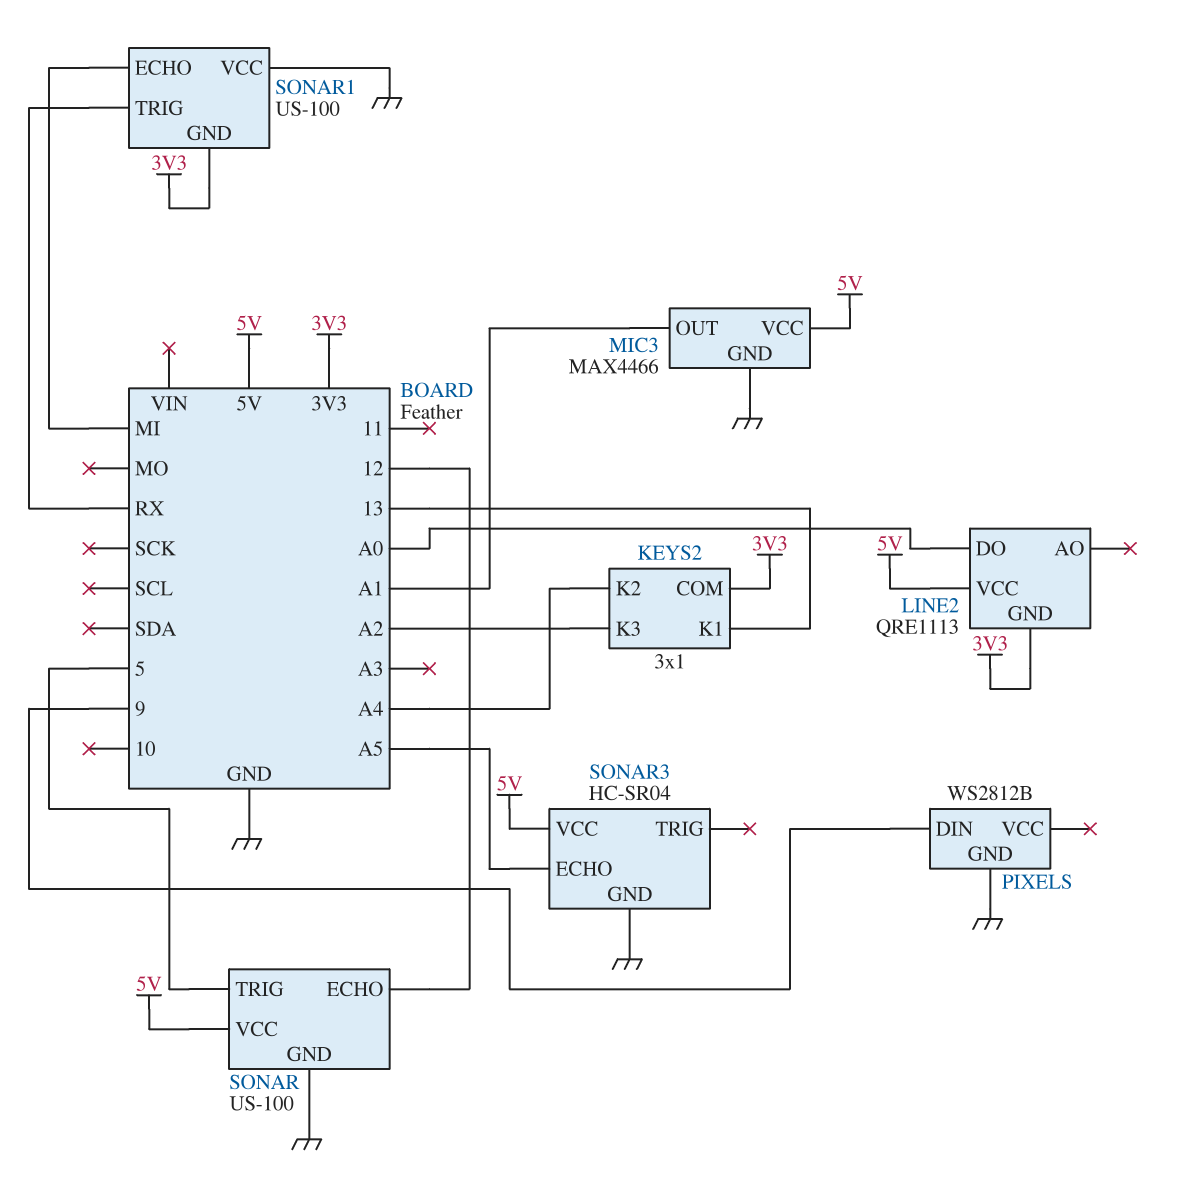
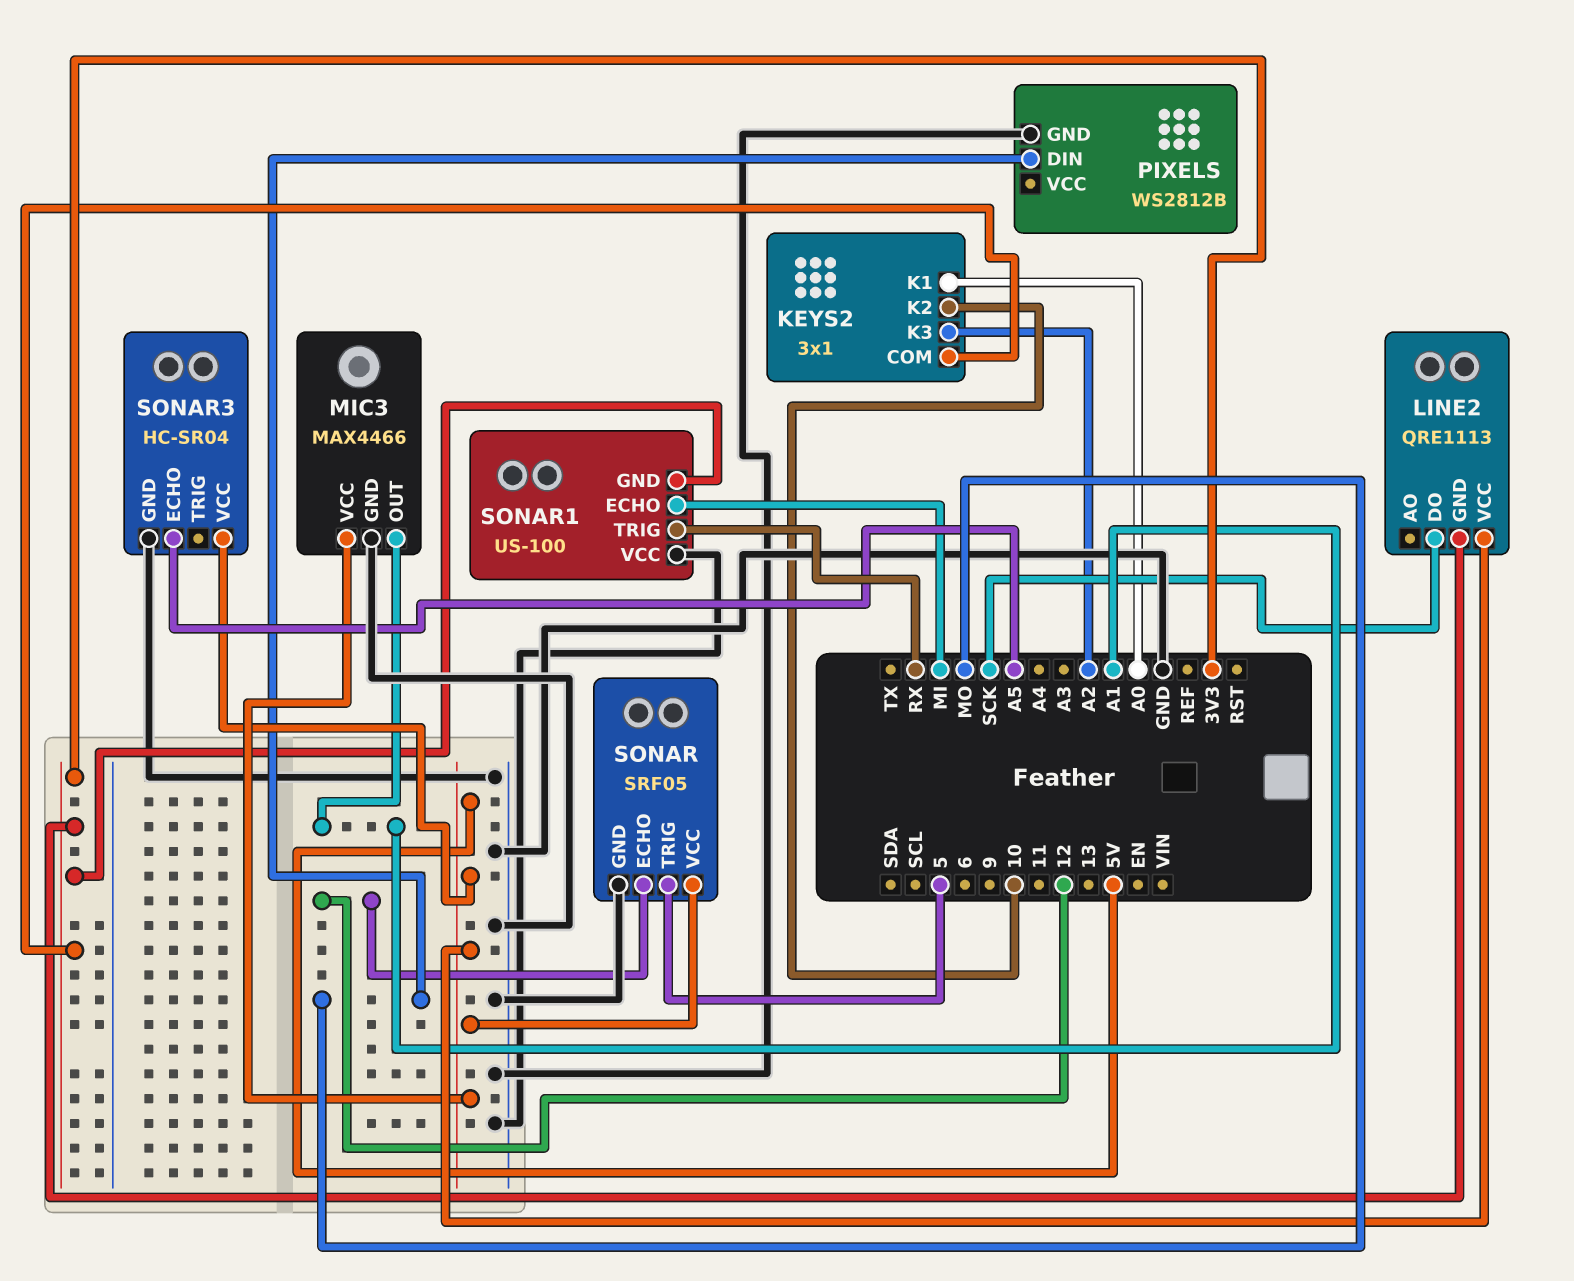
KEYS2 pin K1: 13 -> A0
KEYS2 pin K2: A4 -> 10
LINE2 pin DO: A0 -> SCK
PIXELS pin DIN: 9 -> MO
SONAR: US-100 -> SRF05

